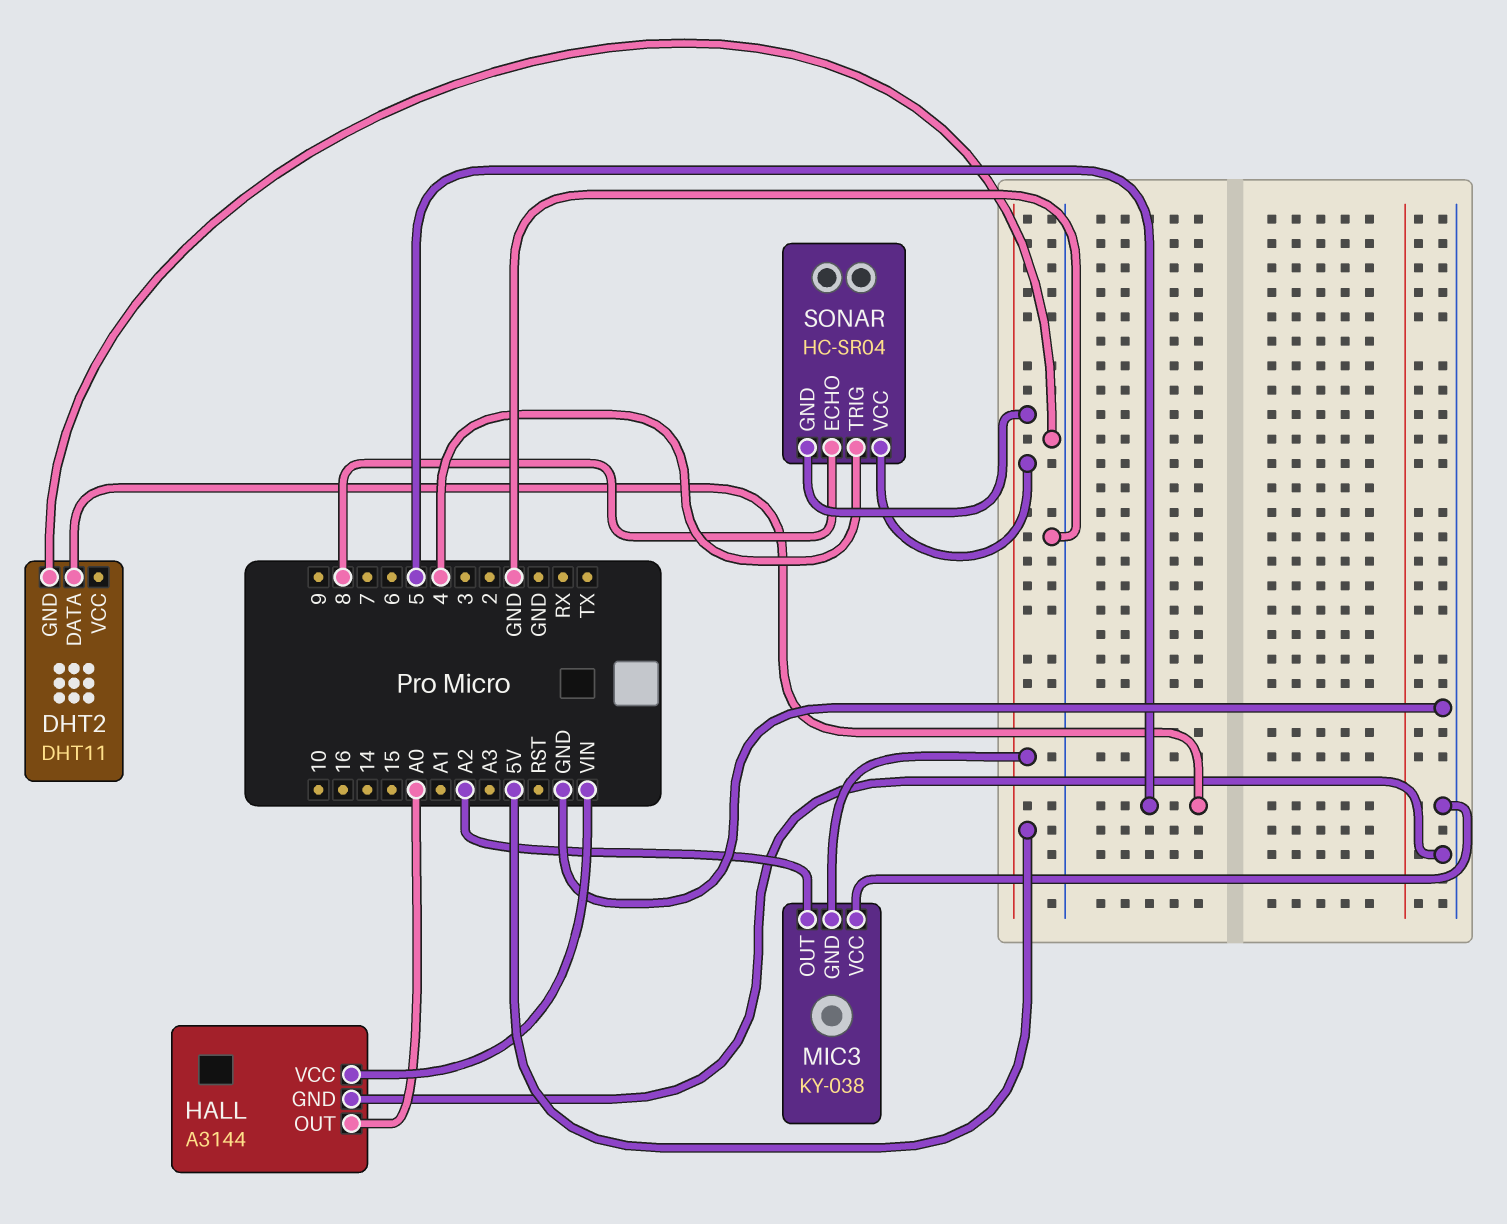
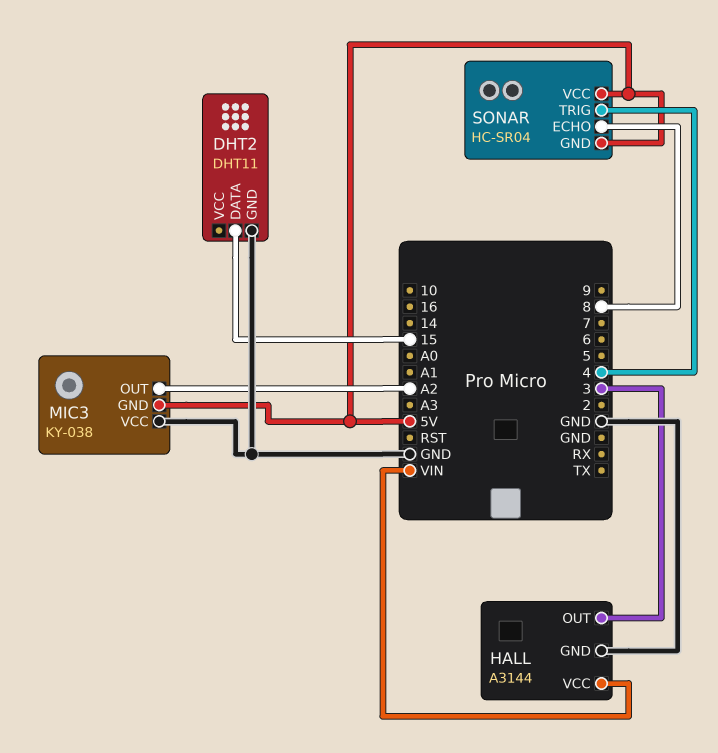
DHT2 pin DATA: 5 -> 15
HALL pin OUT: A0 -> 3

